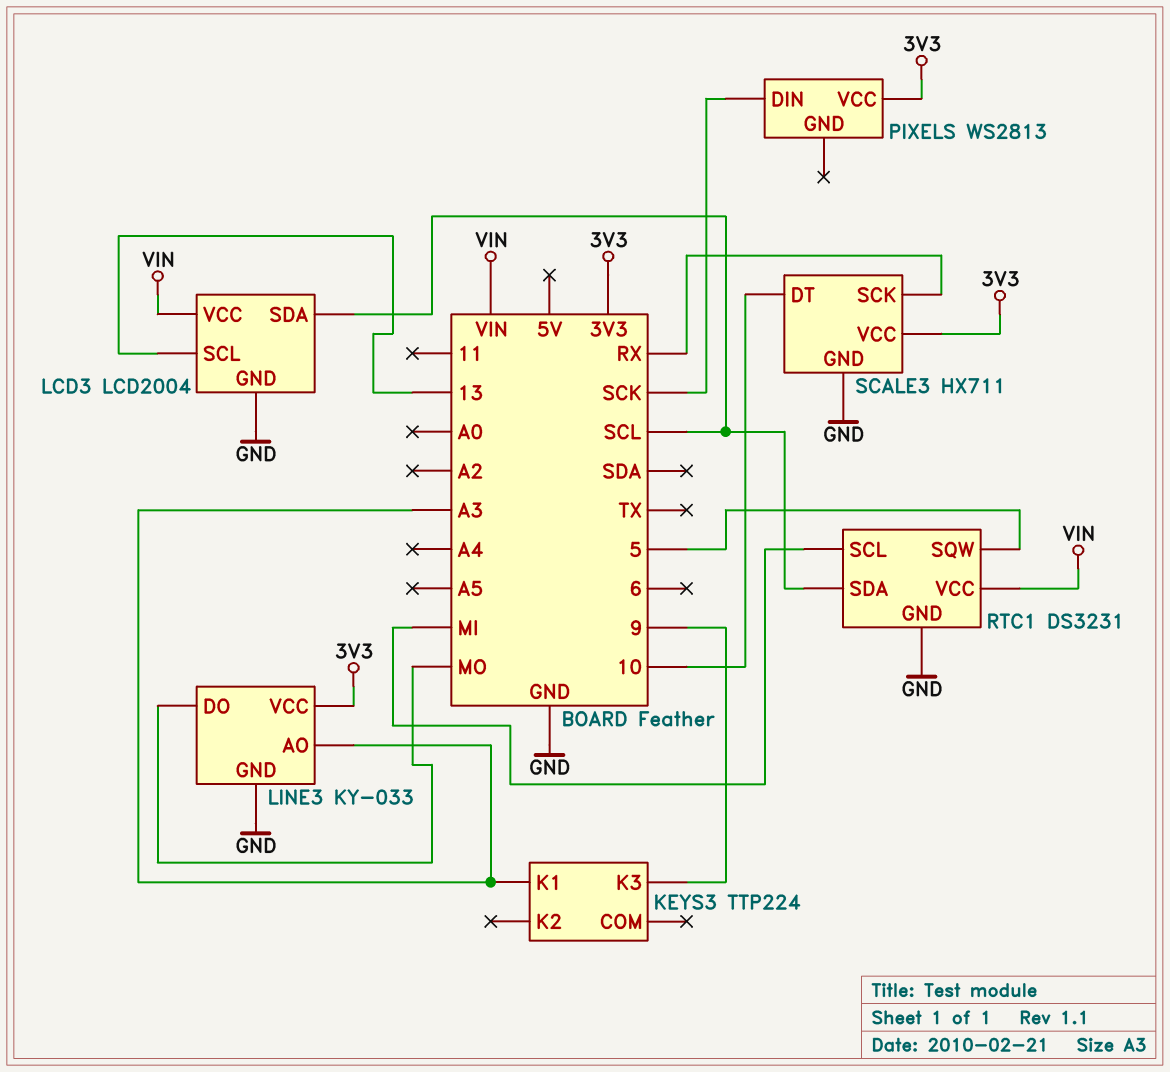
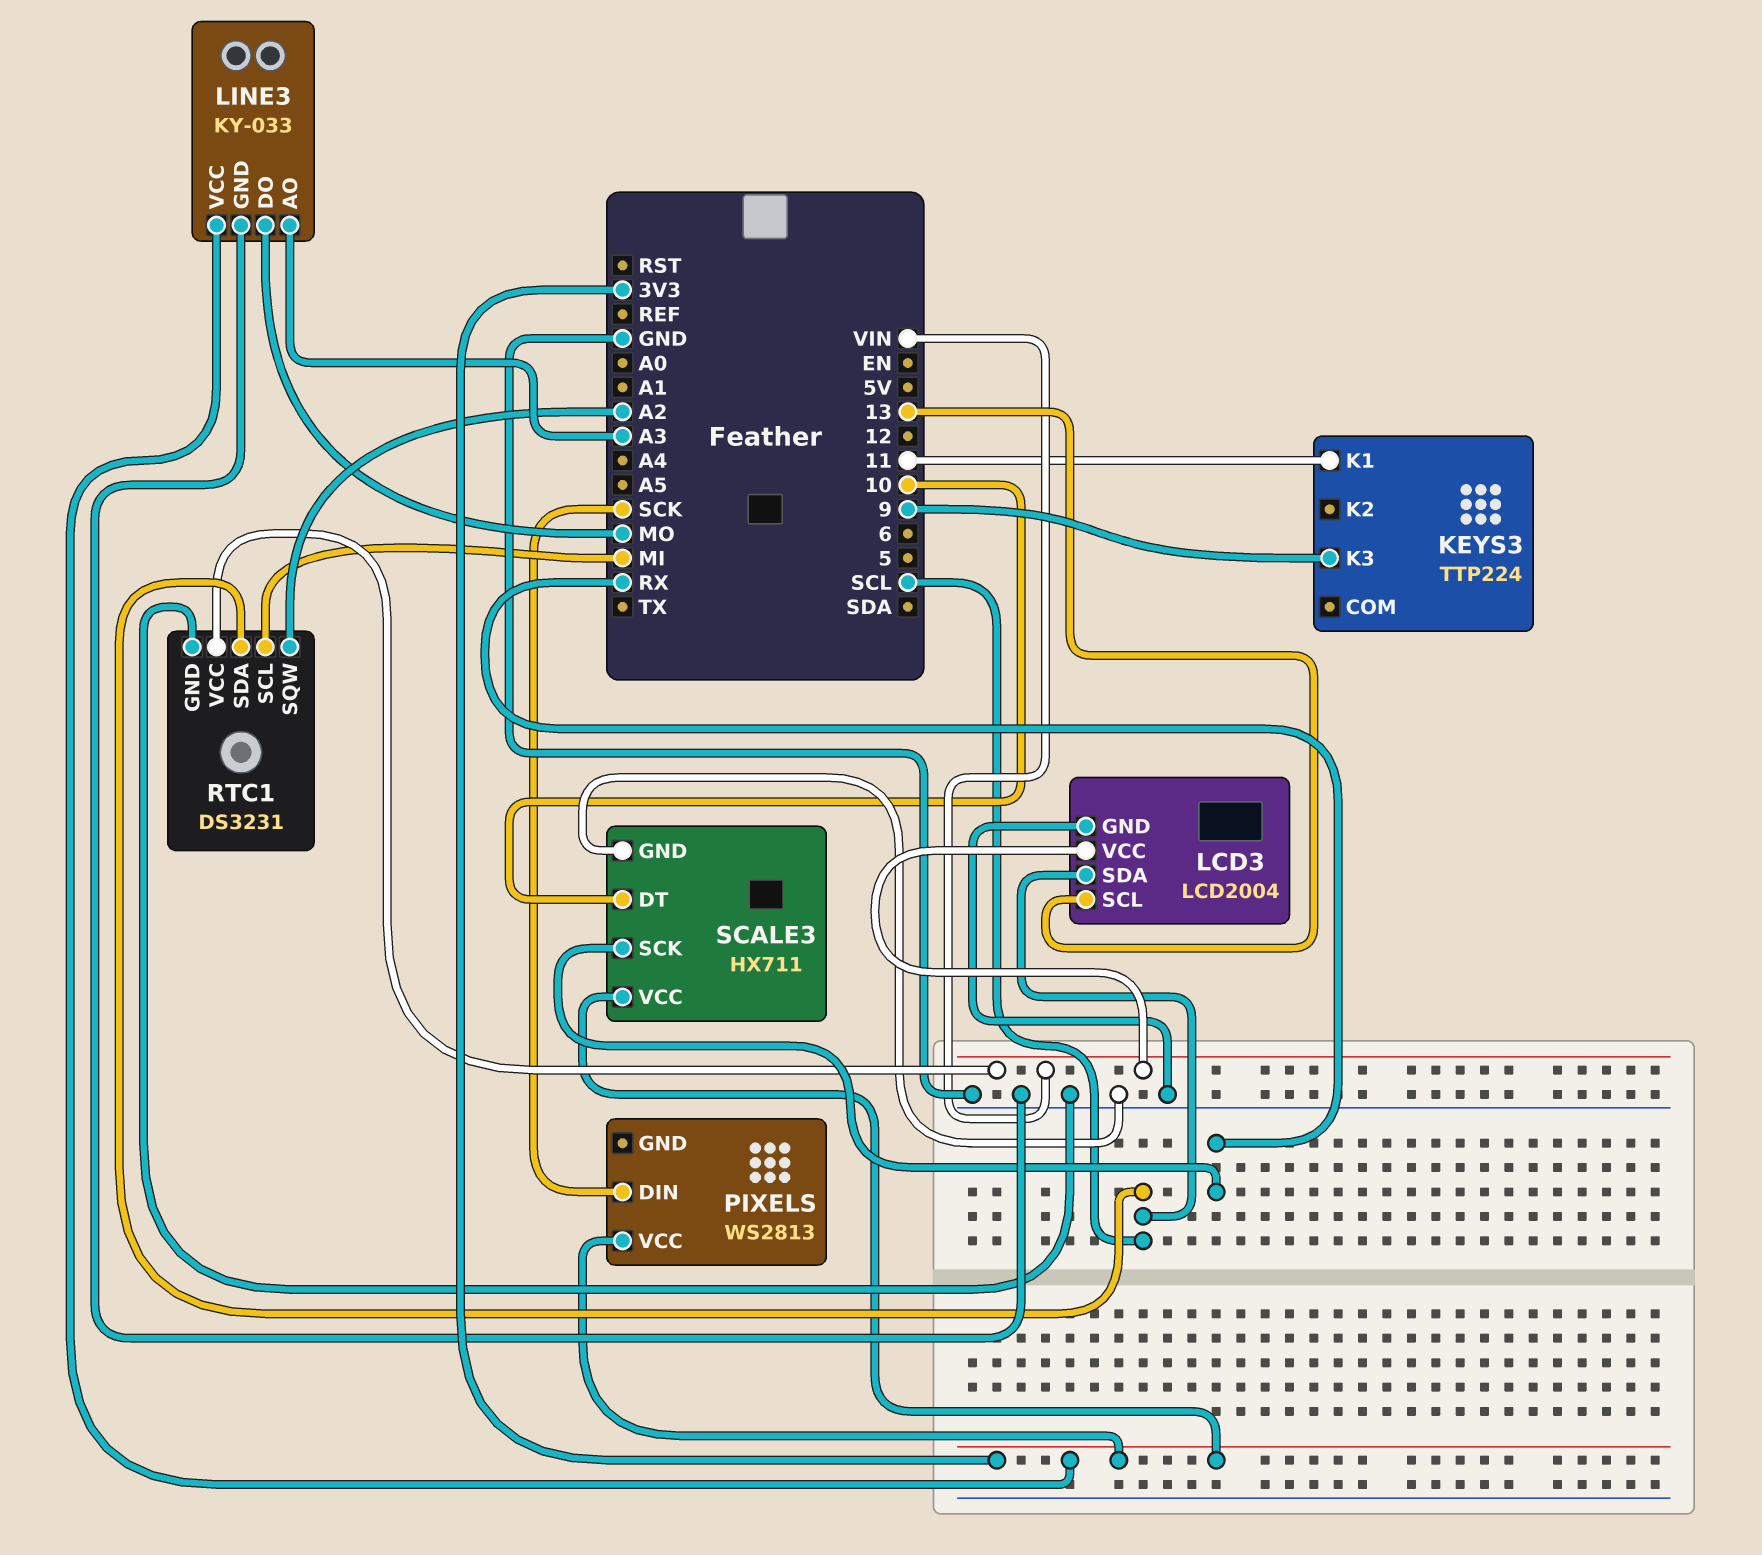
KEYS3 pin K1: A3 -> 11
RTC1 pin SQW: 5 -> A2

